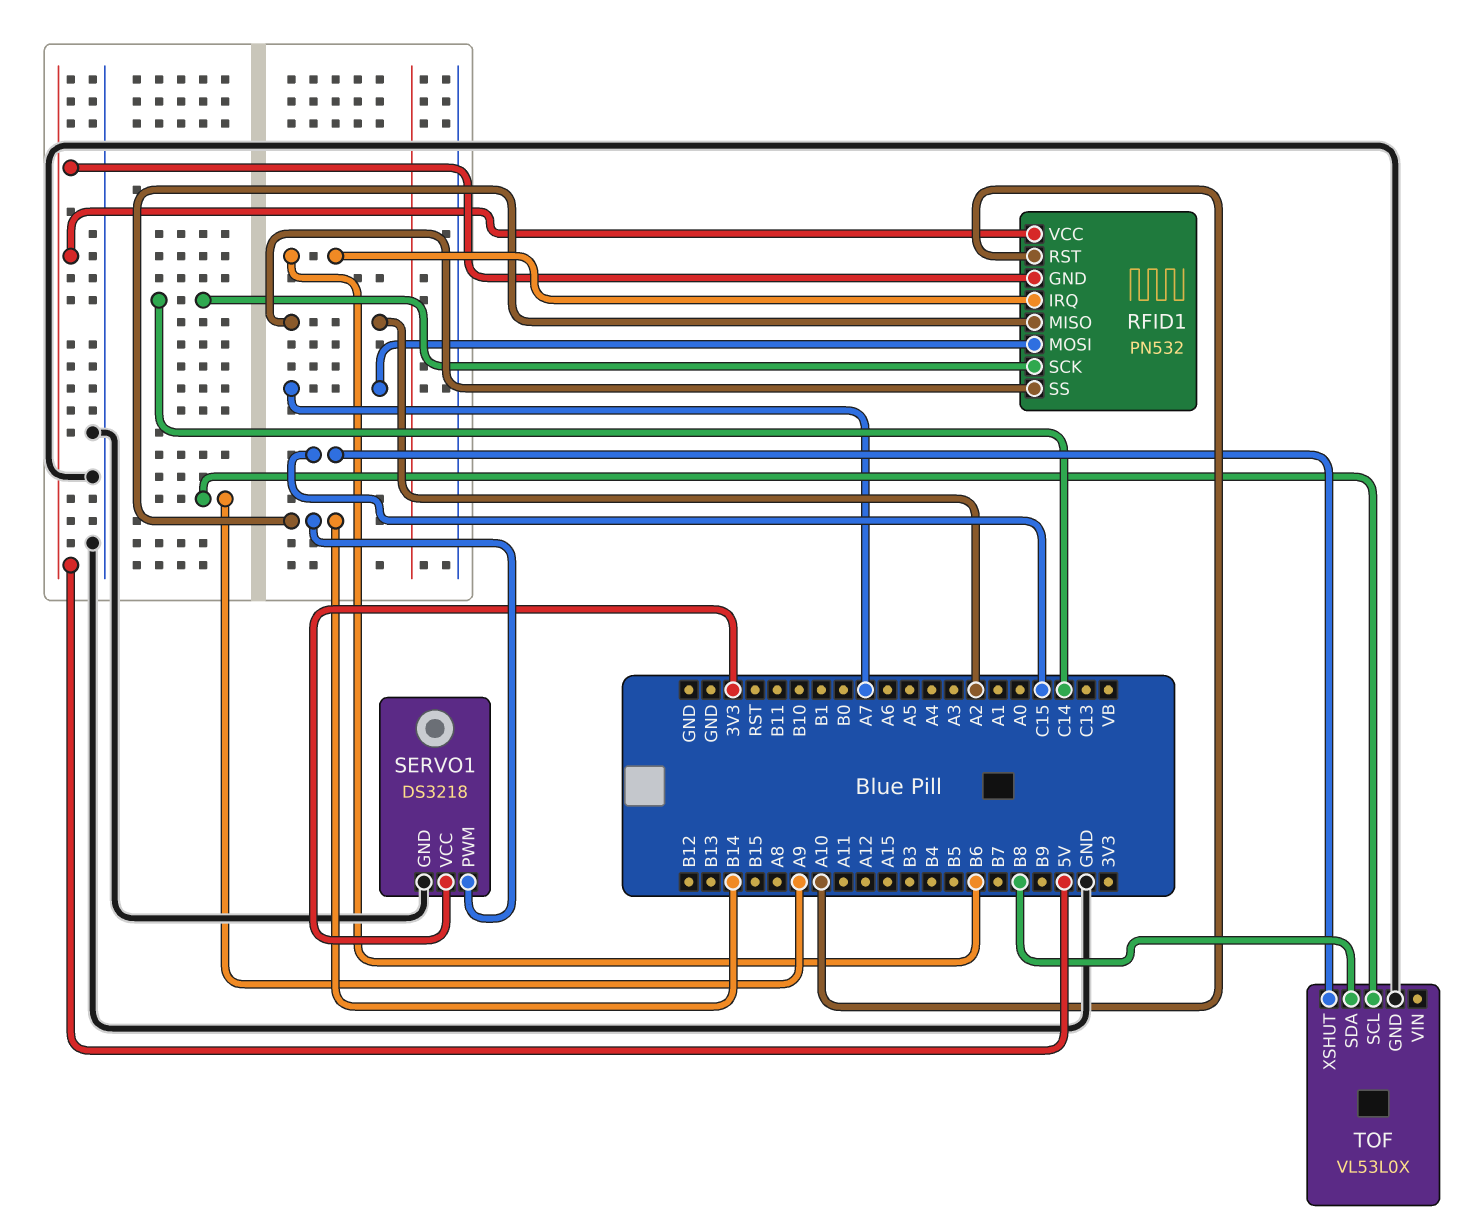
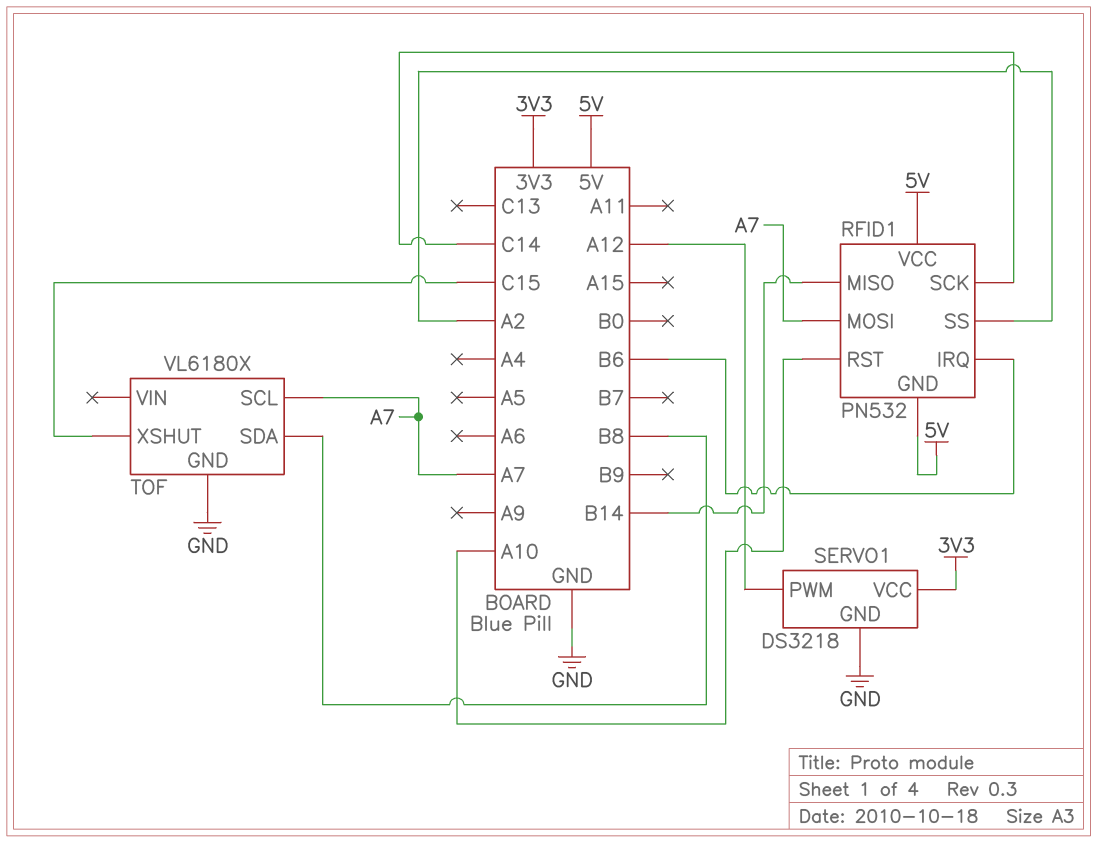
SERVO1 pin PWM: B14 -> A12
TOF: VL53L0X -> VL6180X
TOF pin SCL: A9 -> A7

